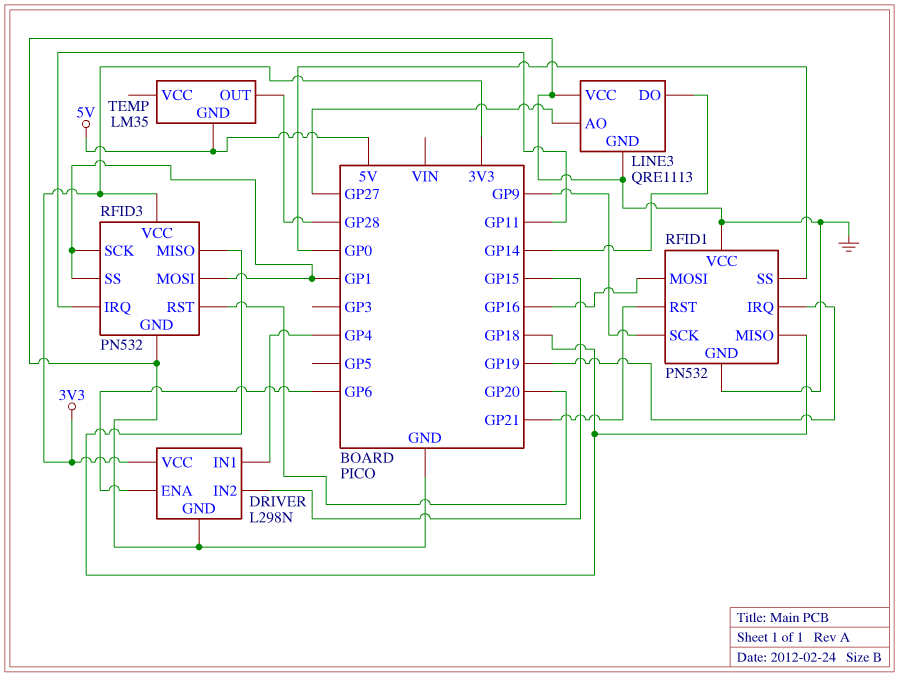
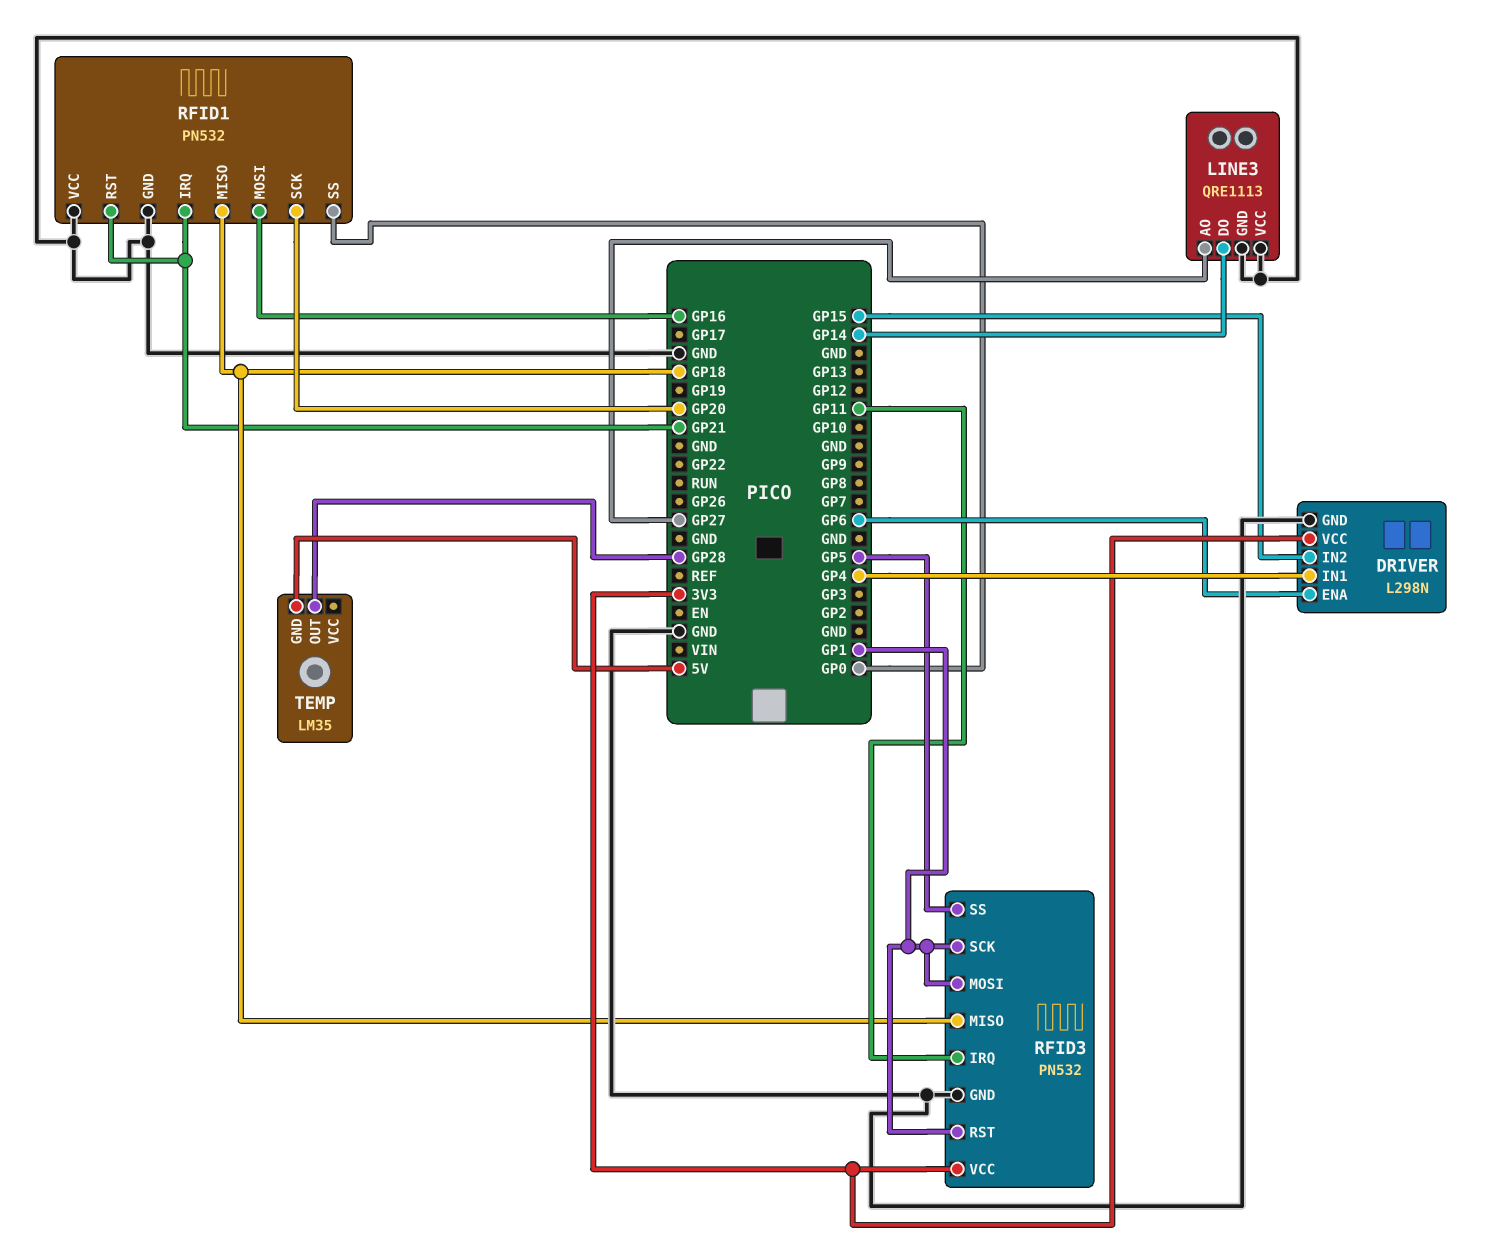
RFID1 pin IRQ: GP19 -> GP21
RFID1 pin SCK: GP9 -> GP20
RFID3 pin RST: GP20 -> GP1
RFID3 pin SS: GP1 -> GP5

